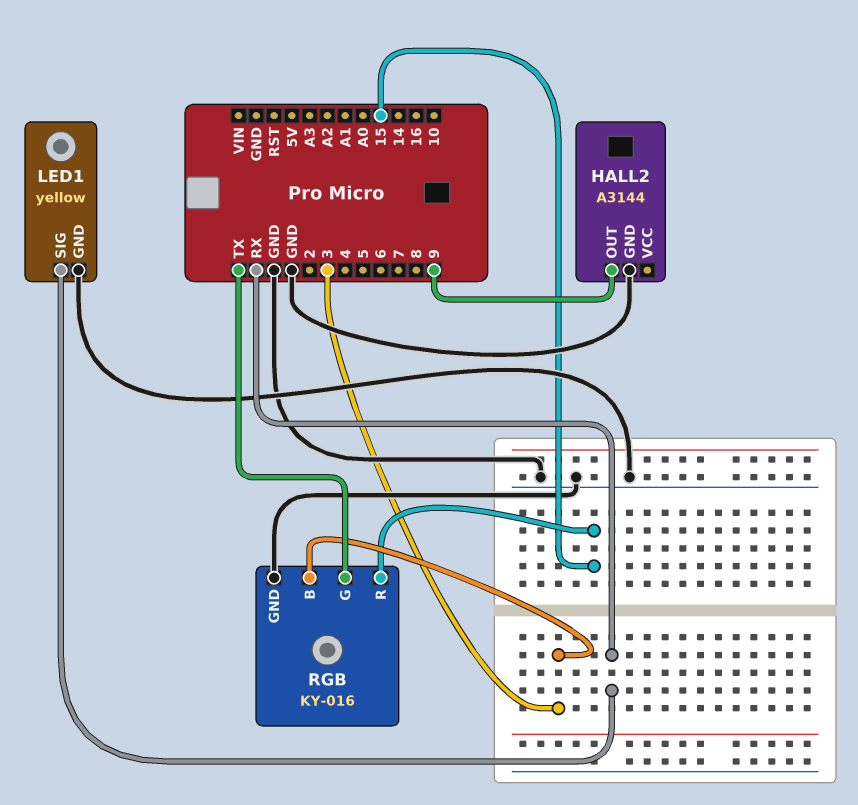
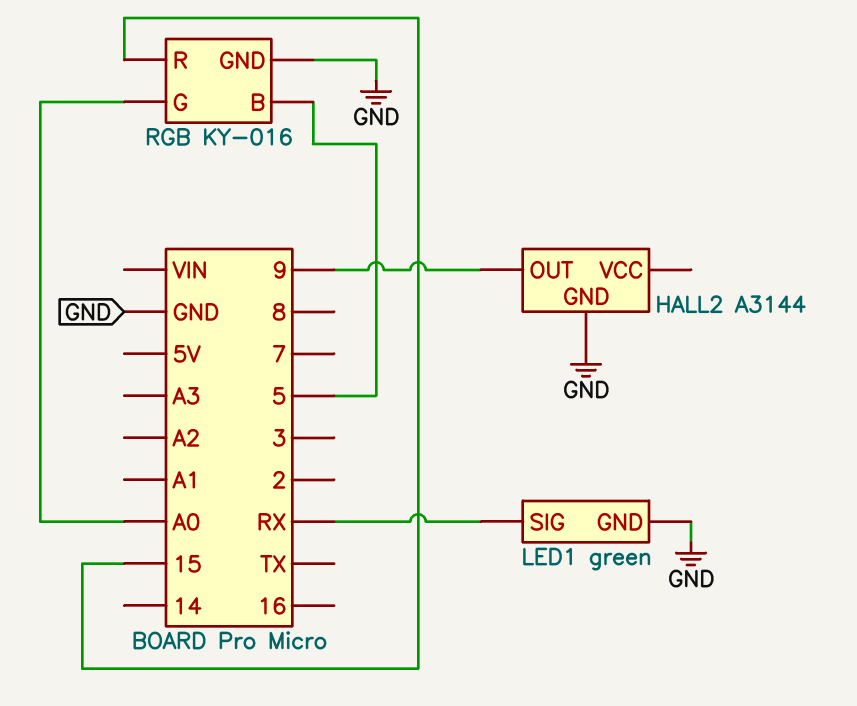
LED1: yellow -> green
RGB pin B: 3 -> 5
RGB pin G: TX -> A0

